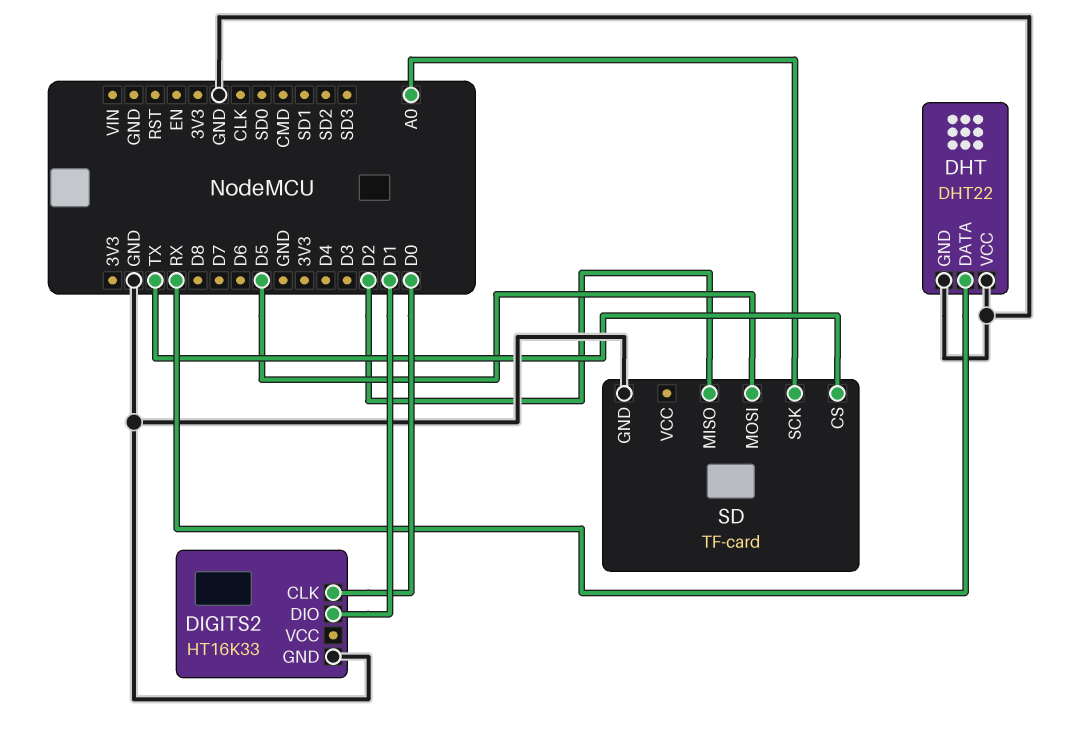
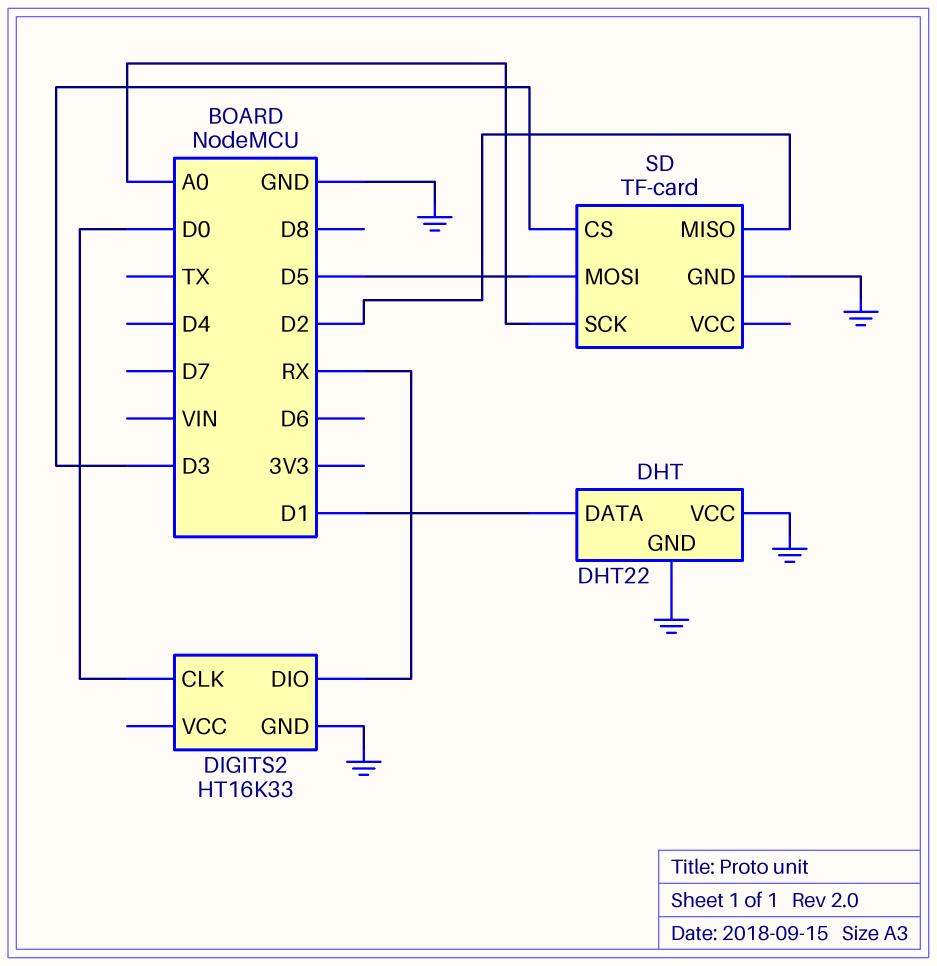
DHT pin DATA: RX -> D1
DIGITS2 pin DIO: D1 -> RX
SD pin CS: TX -> D3

